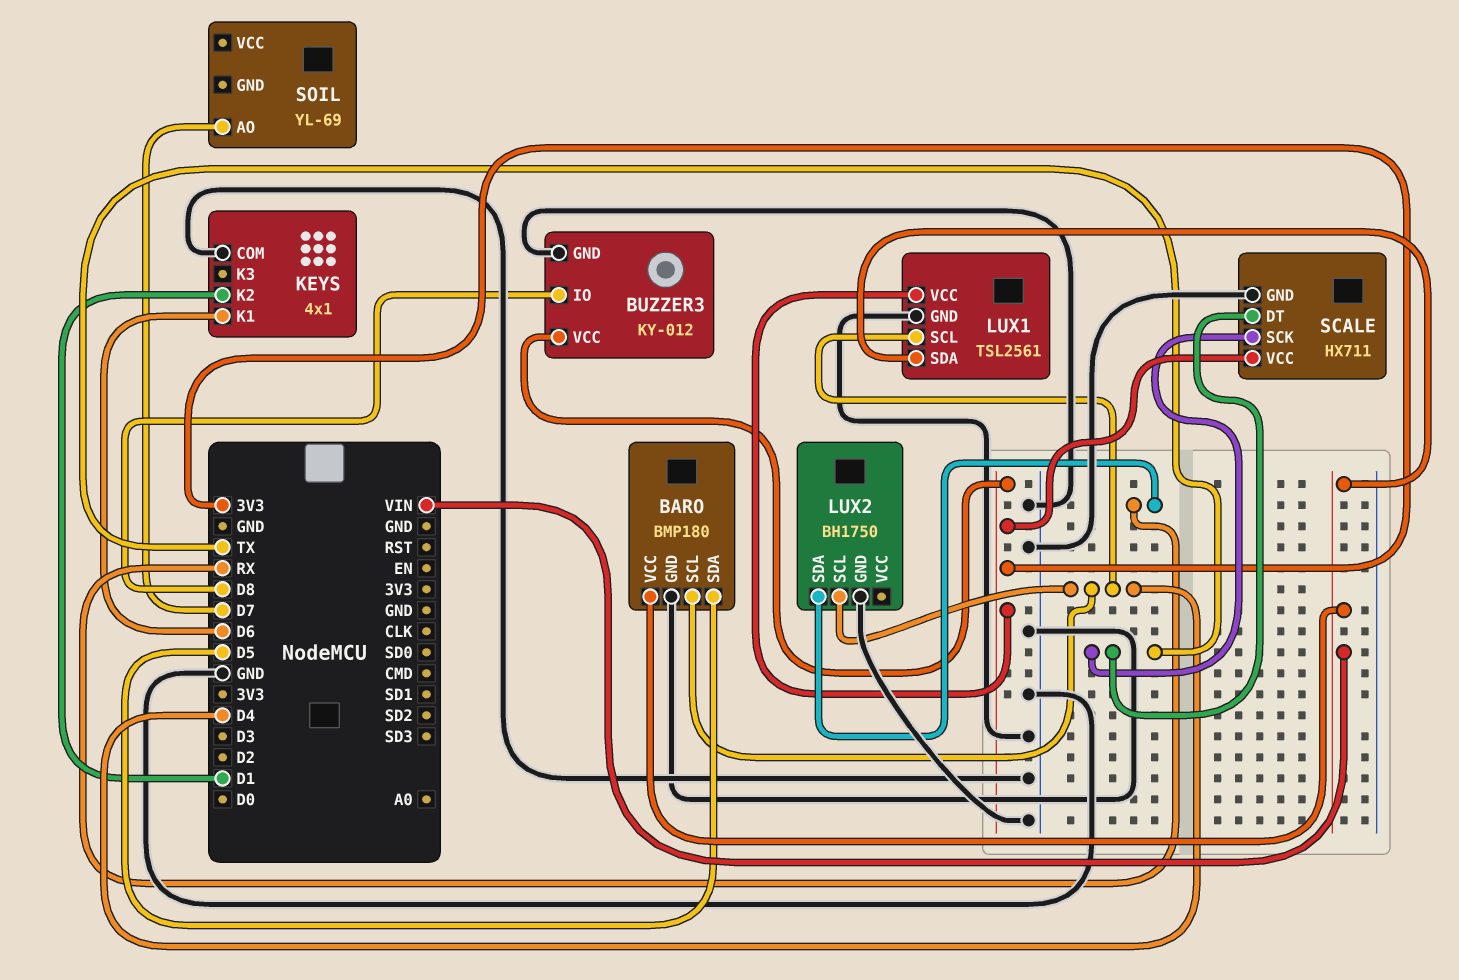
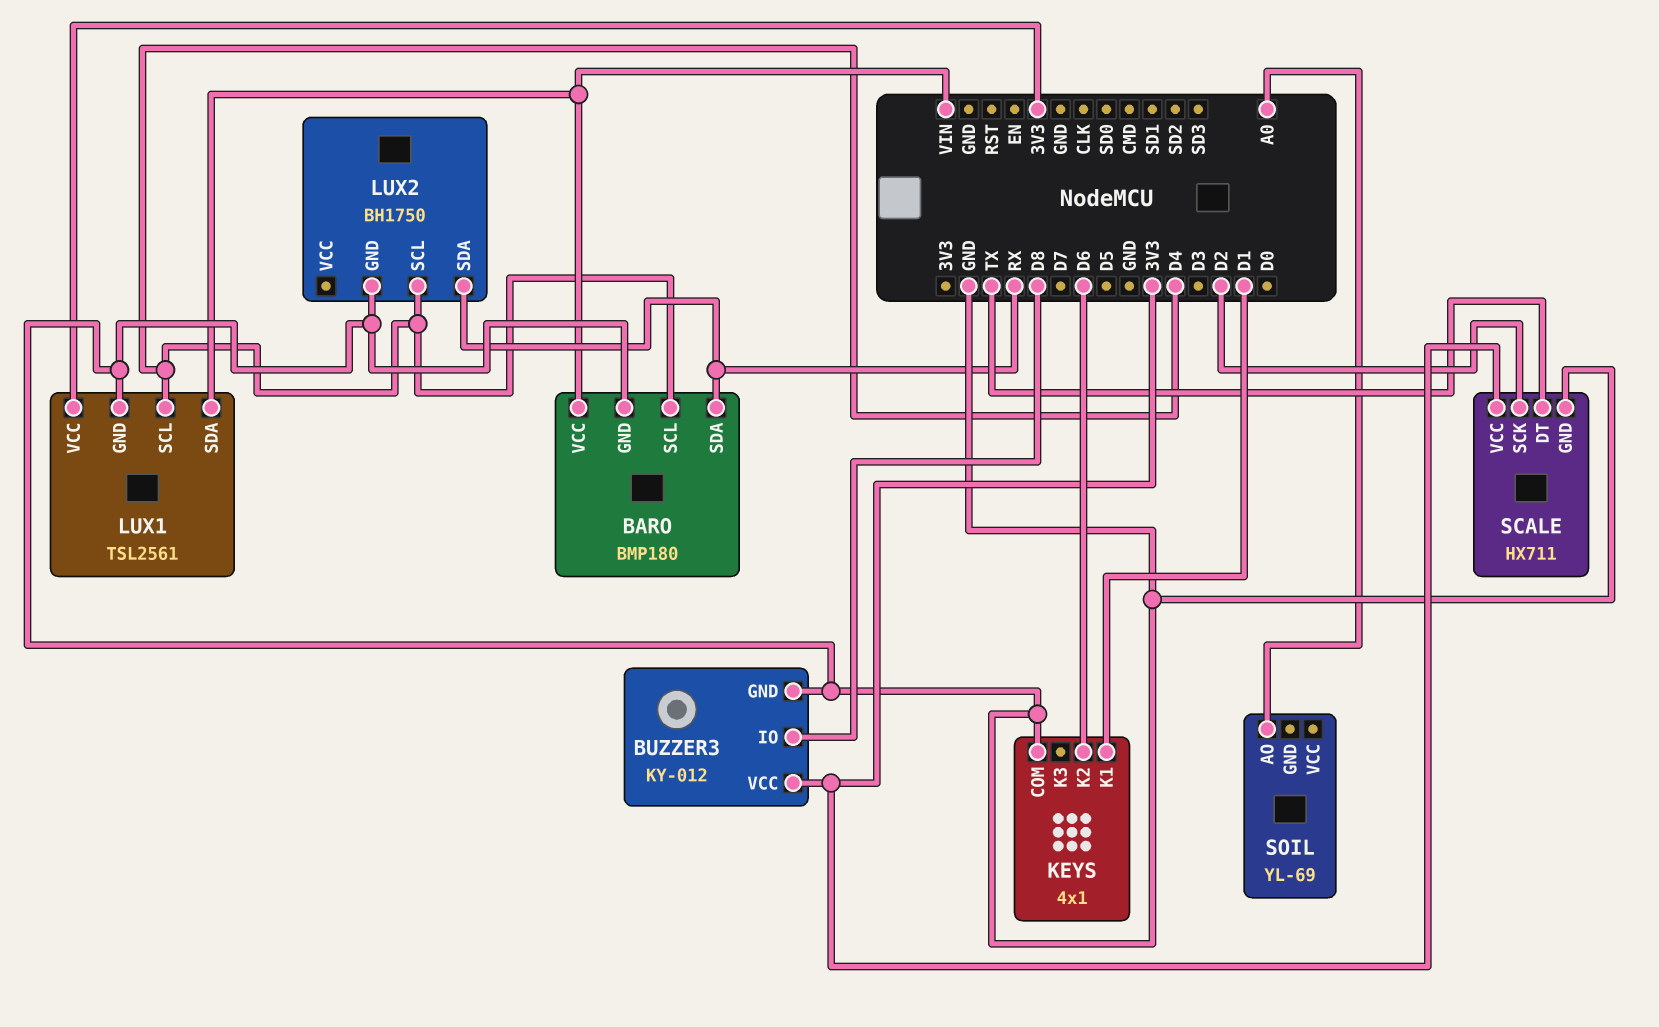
BARO pin SDA: D5 -> RX
KEYS pin K1: D6 -> D1
KEYS pin K2: D1 -> D6
SCALE pin SCK: TX -> D2
SOIL pin AO: D7 -> A0

